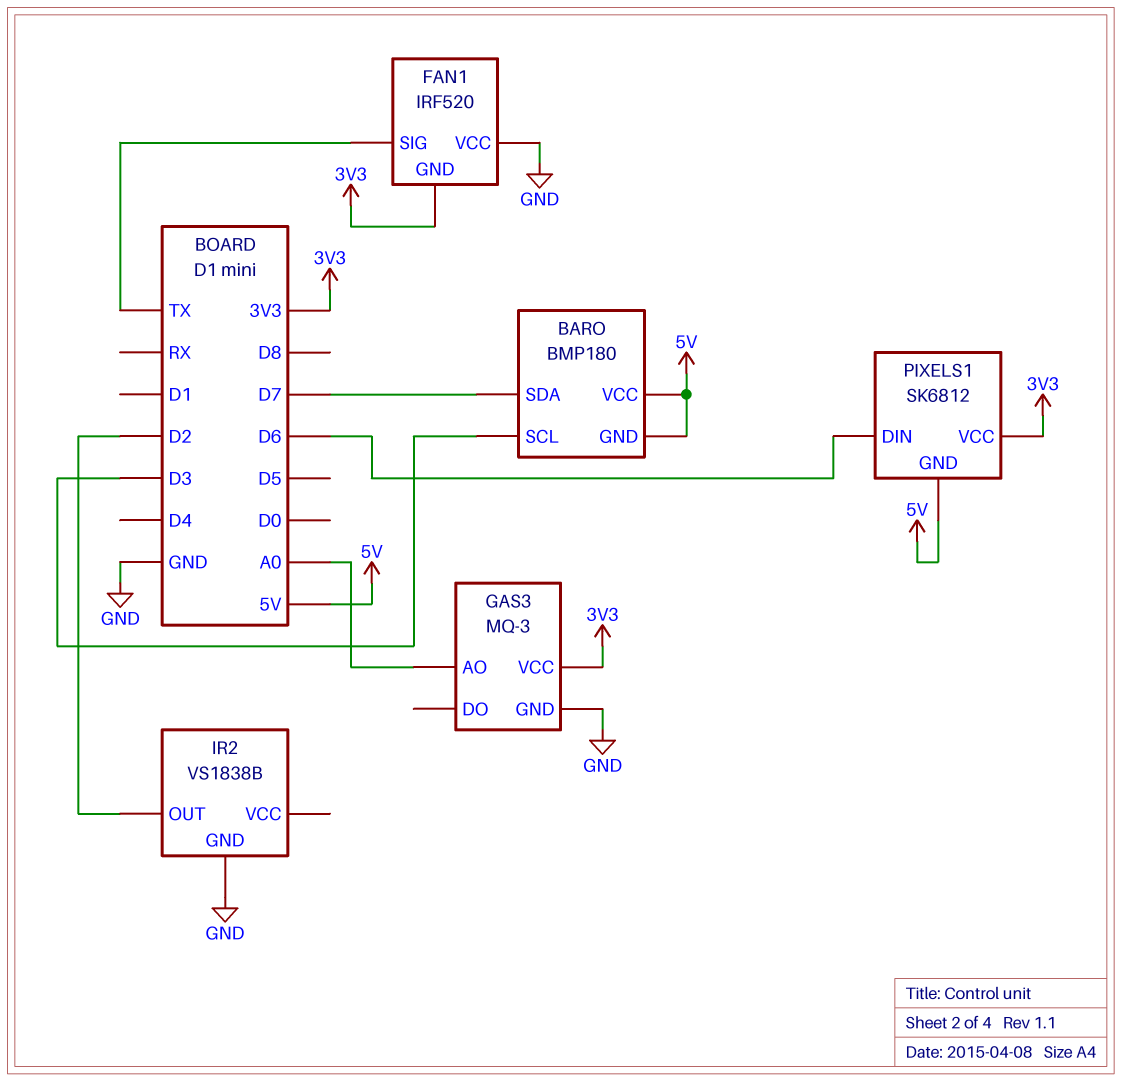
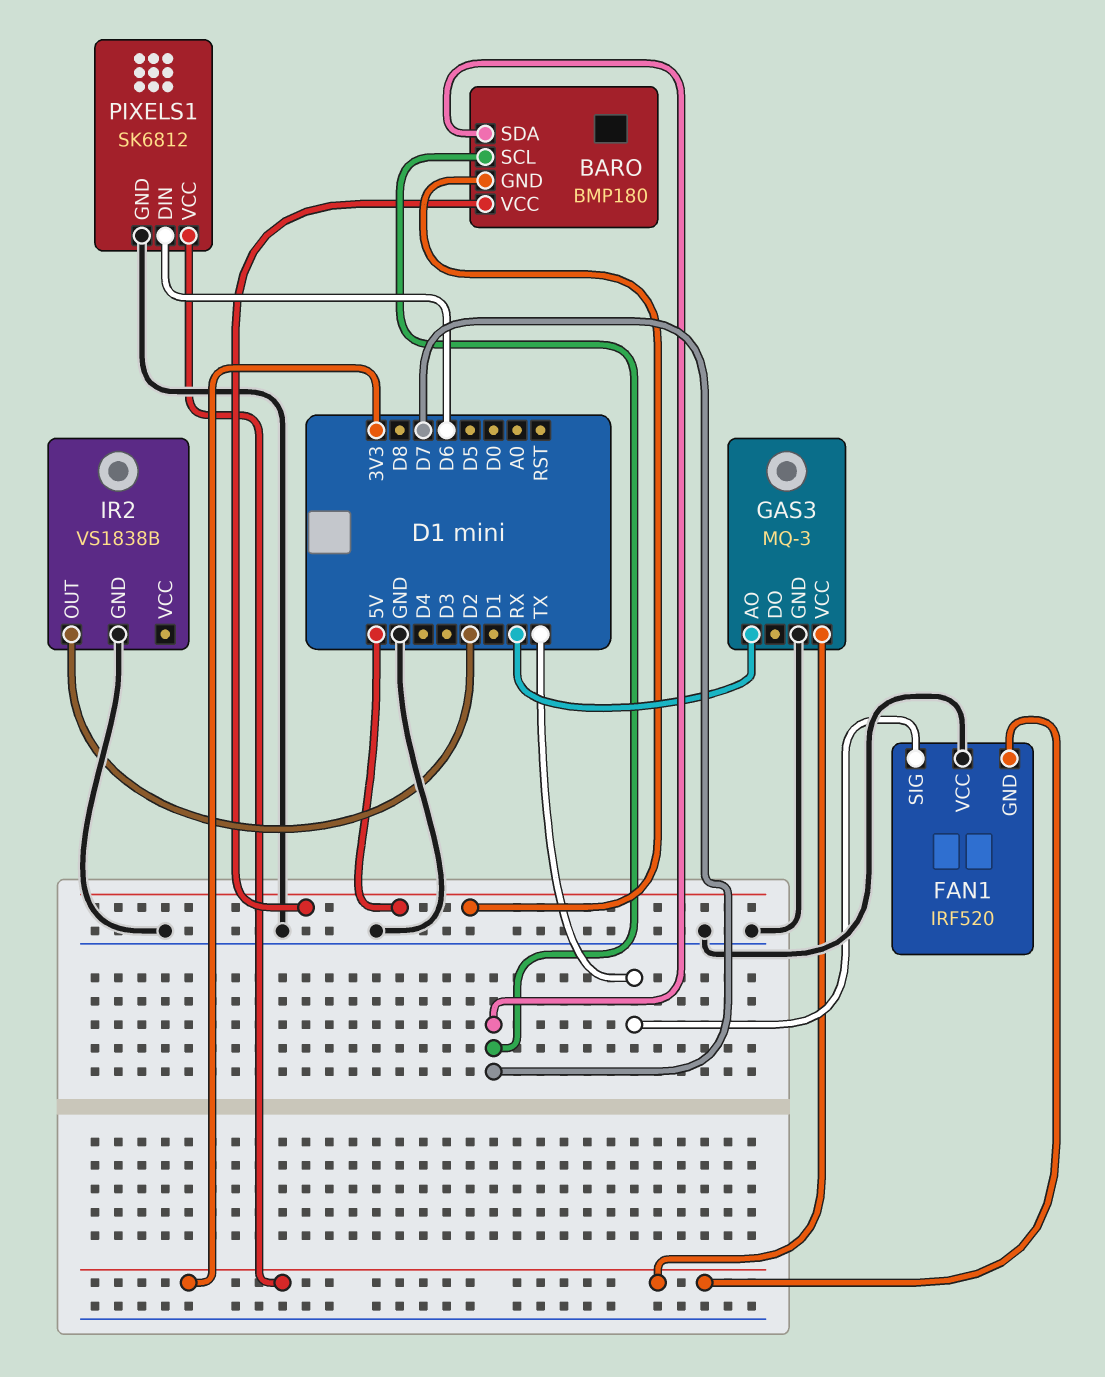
BARO pin SCL: D3 -> D7
GAS3 pin AO: A0 -> RX
PIXELS1 pin GND: 5V -> GND

